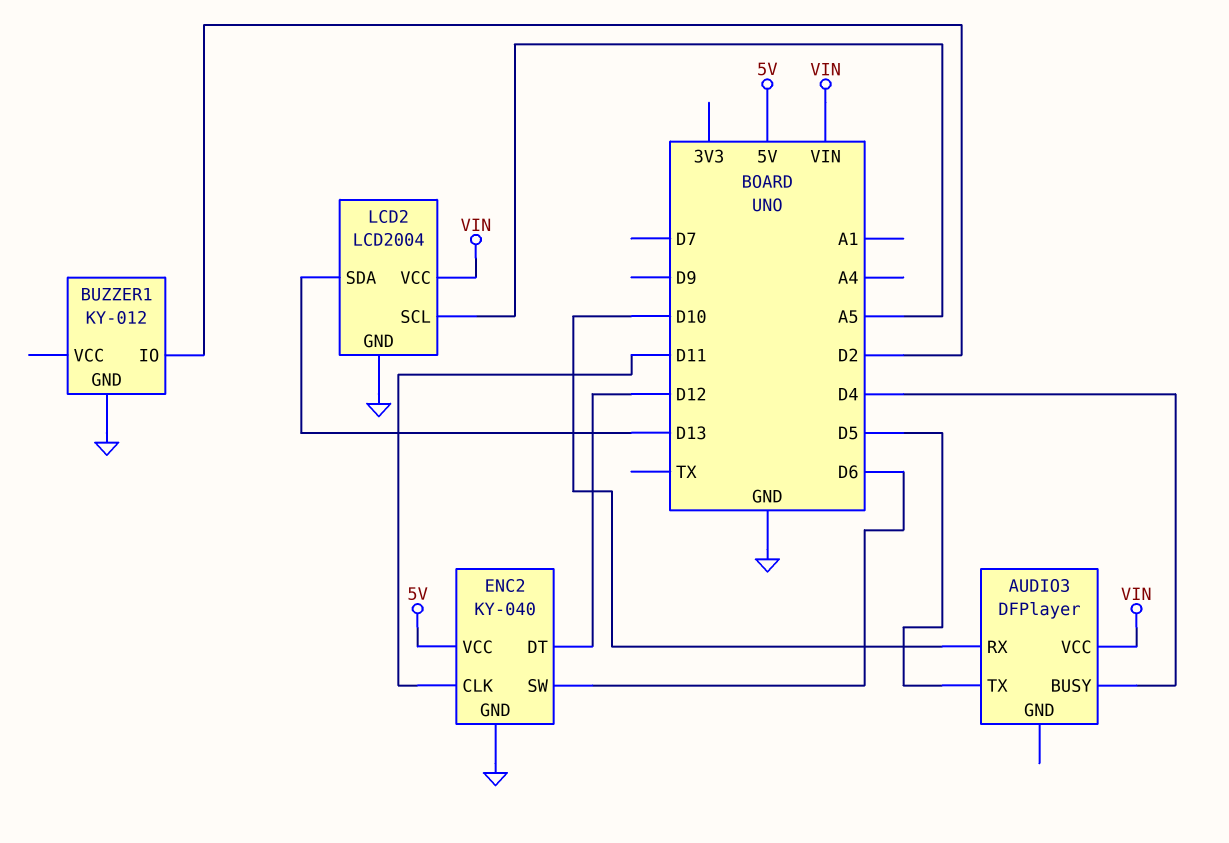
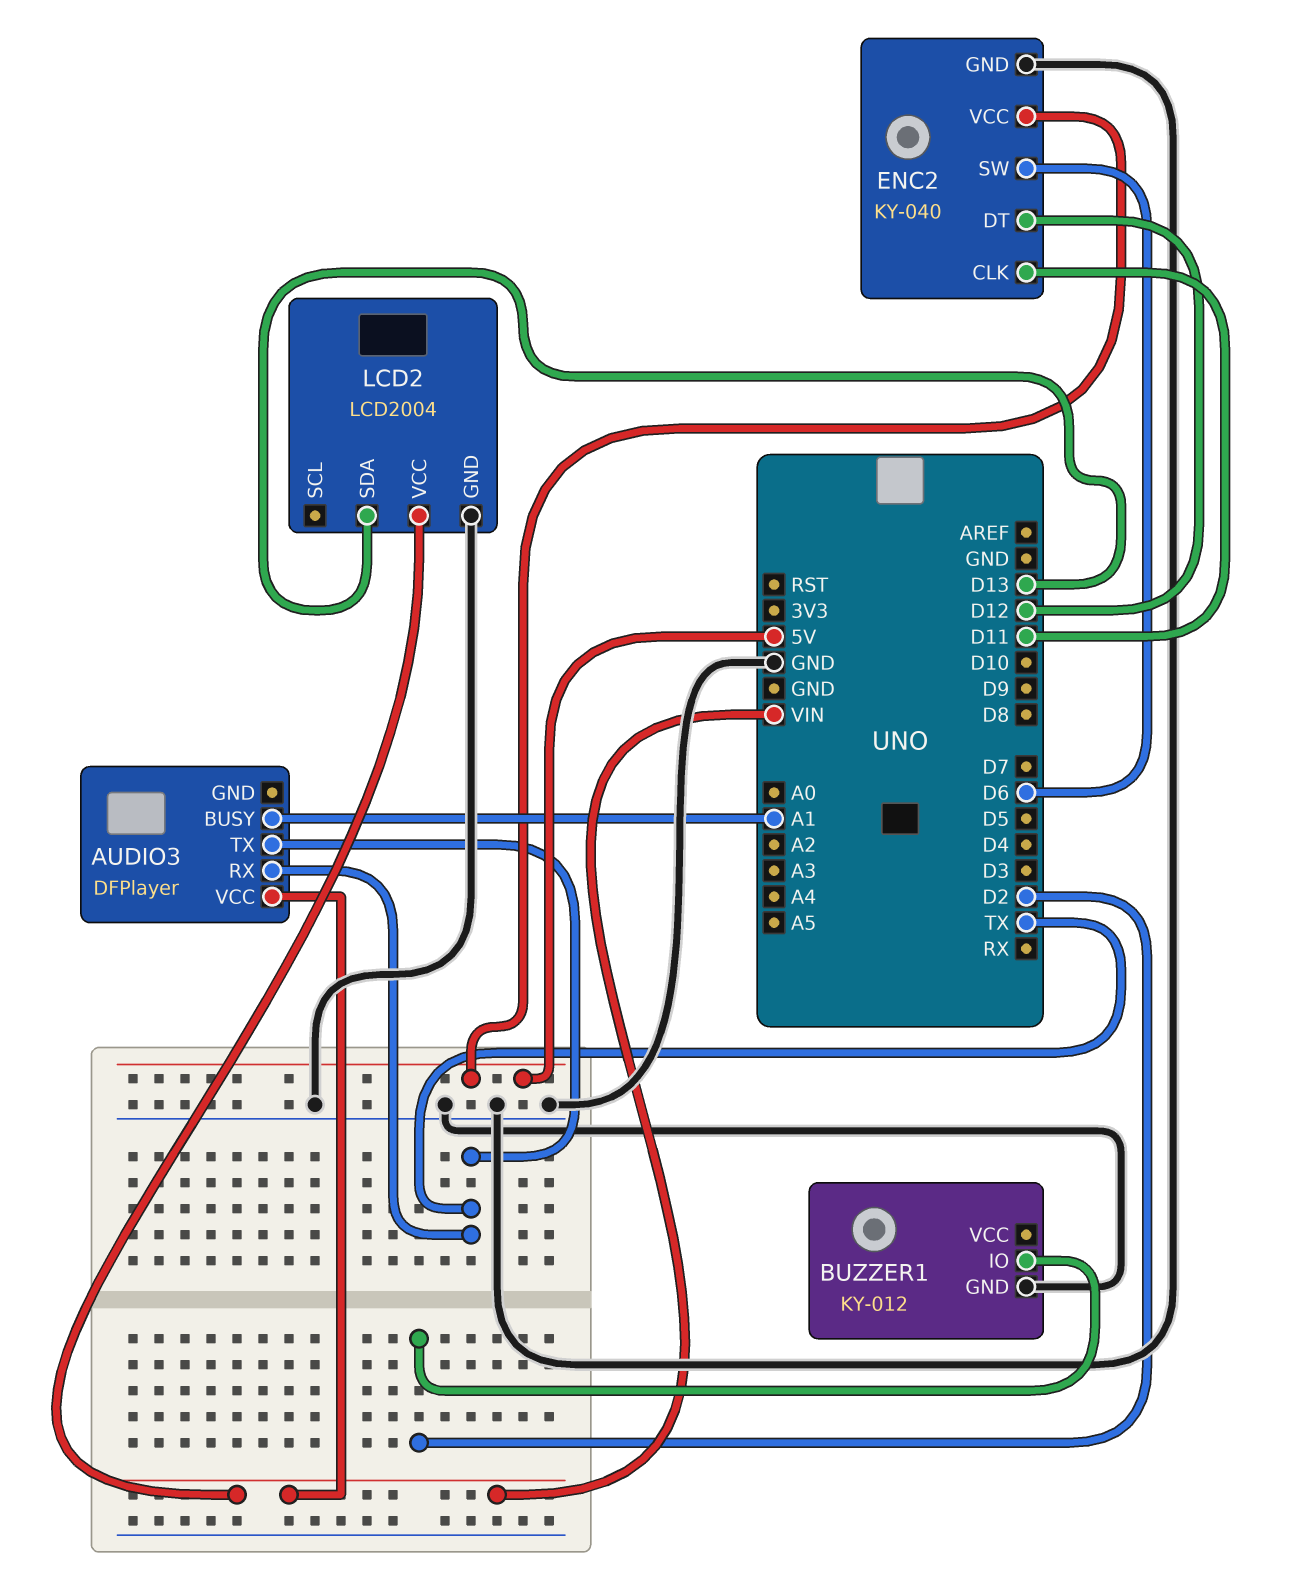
AUDIO3 pin BUSY: D4 -> A1
AUDIO3 pin RX: D10 -> TX
AUDIO3 pin TX: D5 -> TX
LCD2 pin SCL: A5 -> none

